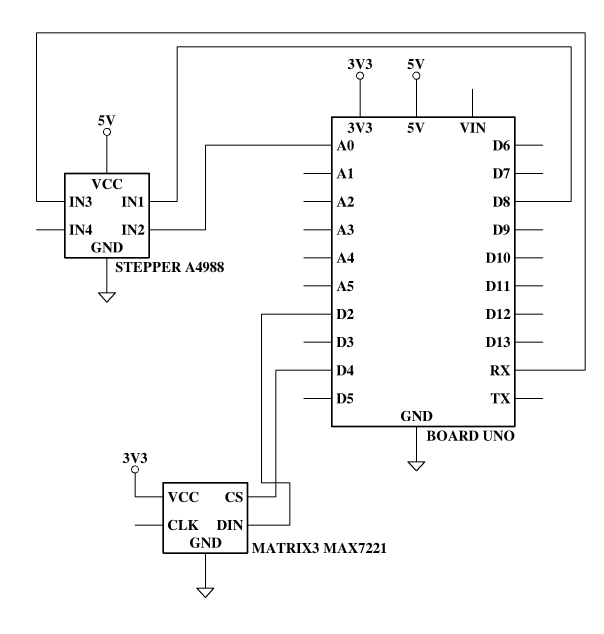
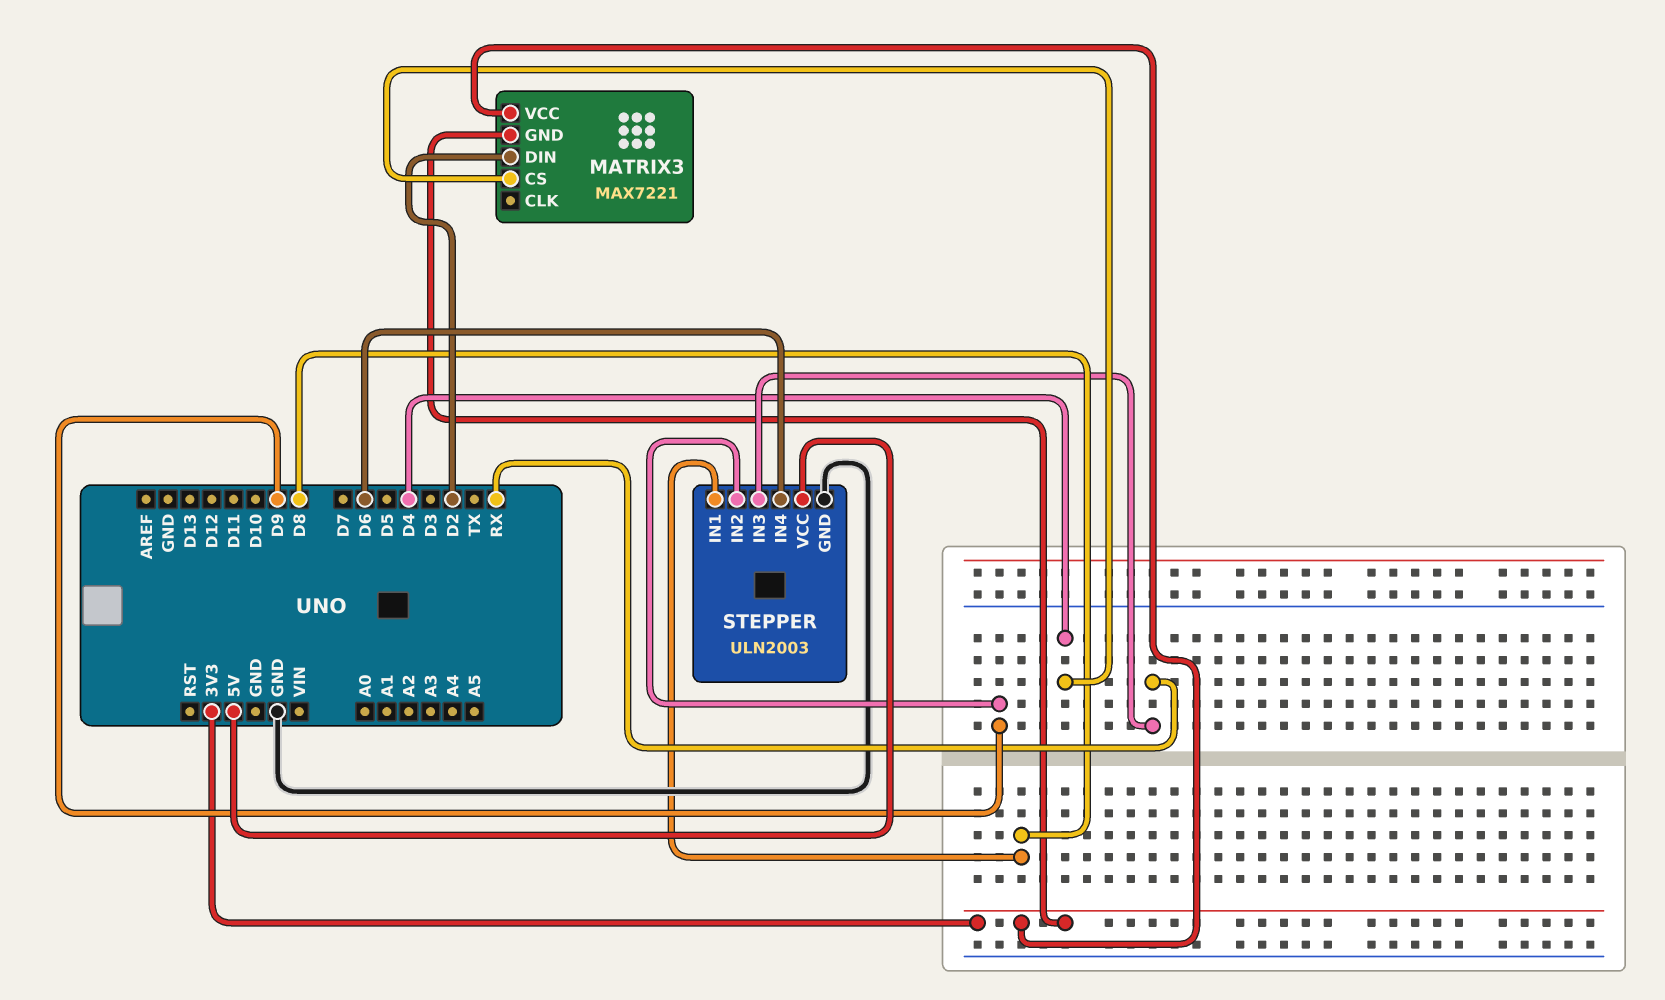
MATRIX3 pin GND: GND -> 3V3
STEPPER: A4988 -> ULN2003
STEPPER pin IN2: A0 -> D9
STEPPER pin IN4: none -> D6

